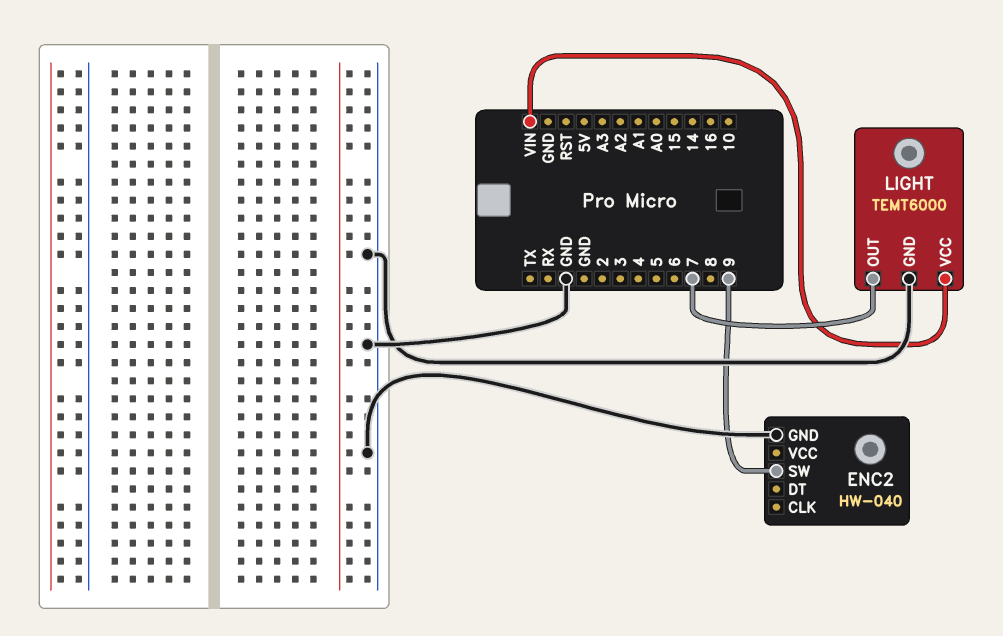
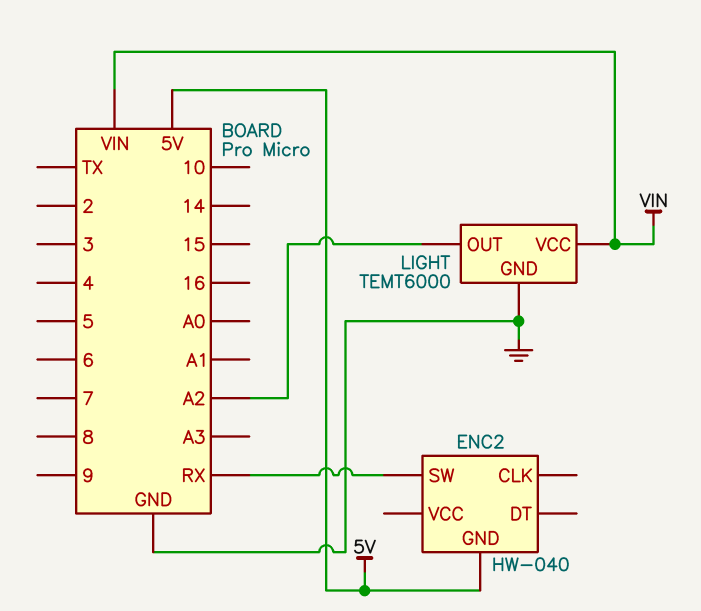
ENC2 pin GND: GND -> 5V
ENC2 pin SW: 9 -> RX
LIGHT pin OUT: 7 -> A2

